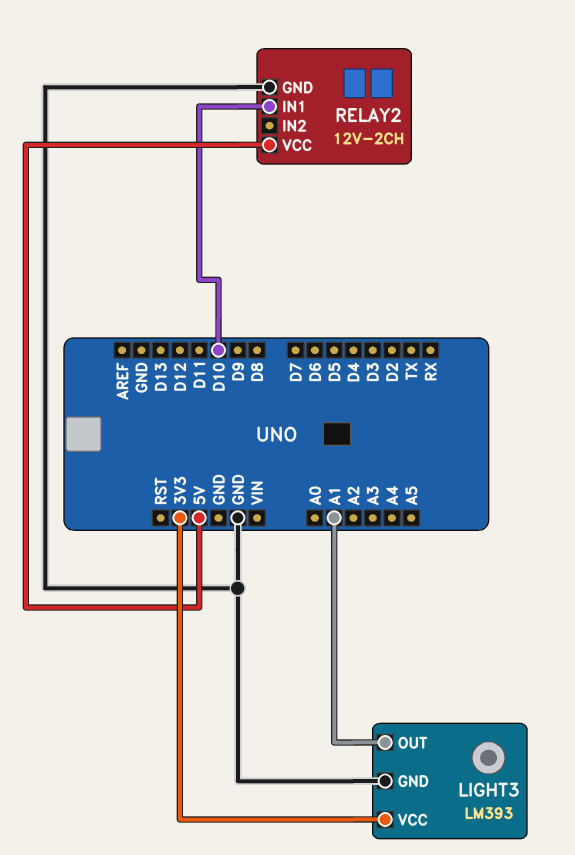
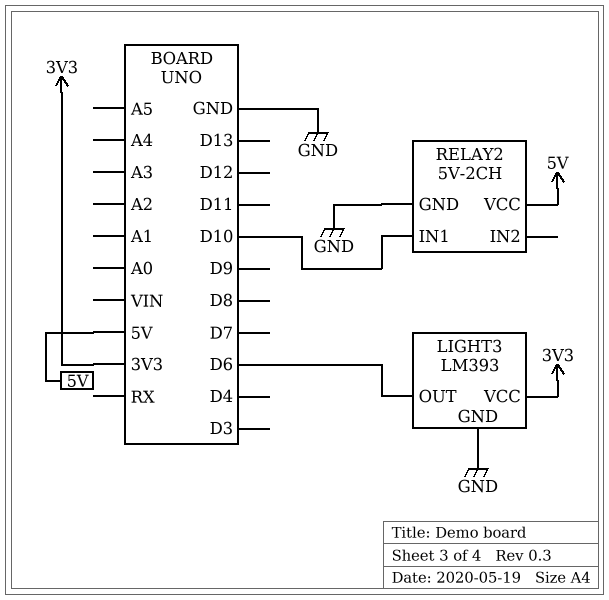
LIGHT3 pin OUT: A1 -> D6
RELAY2: 12V-2CH -> 5V-2CH

